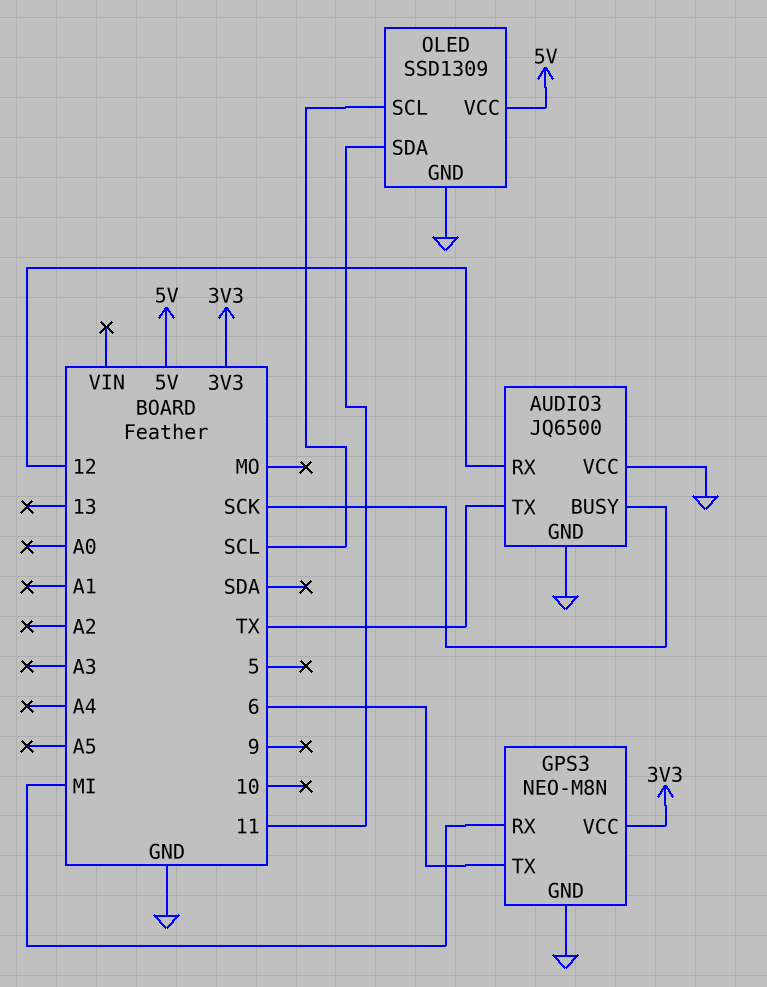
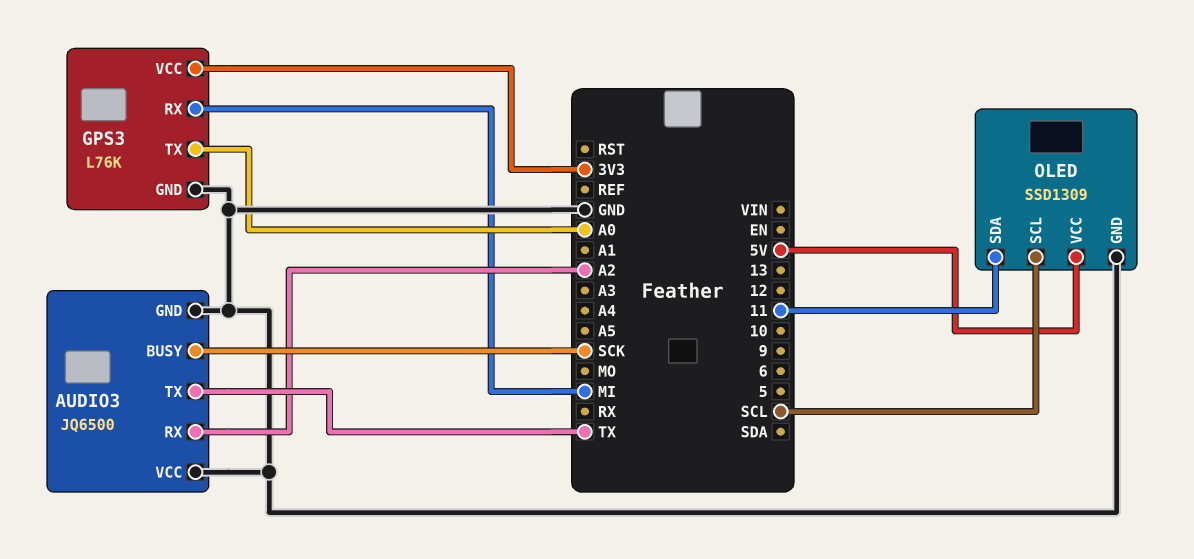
AUDIO3 pin RX: 12 -> A2
GPS3: NEO-M8N -> L76K
GPS3 pin TX: 6 -> A0

